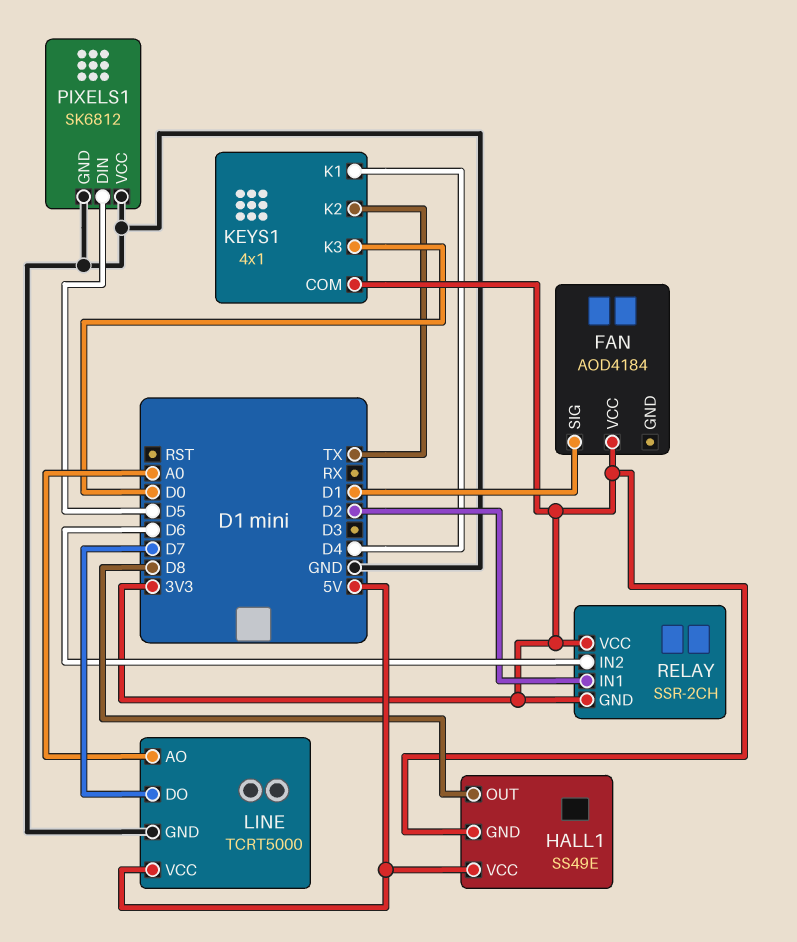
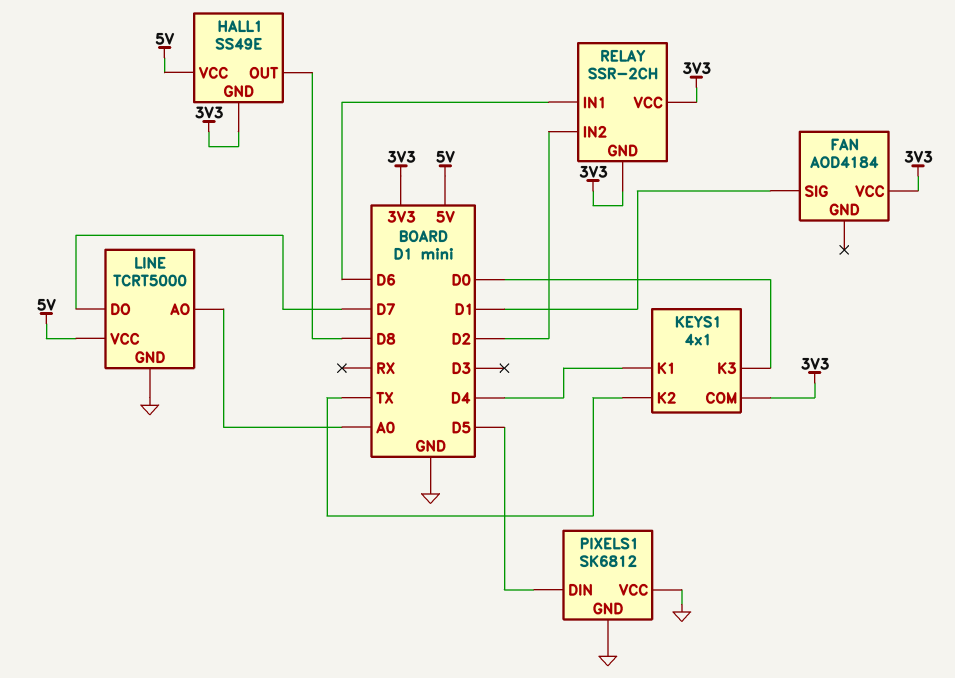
RELAY pin IN1: D2 -> D6
RELAY pin IN2: D6 -> D2

